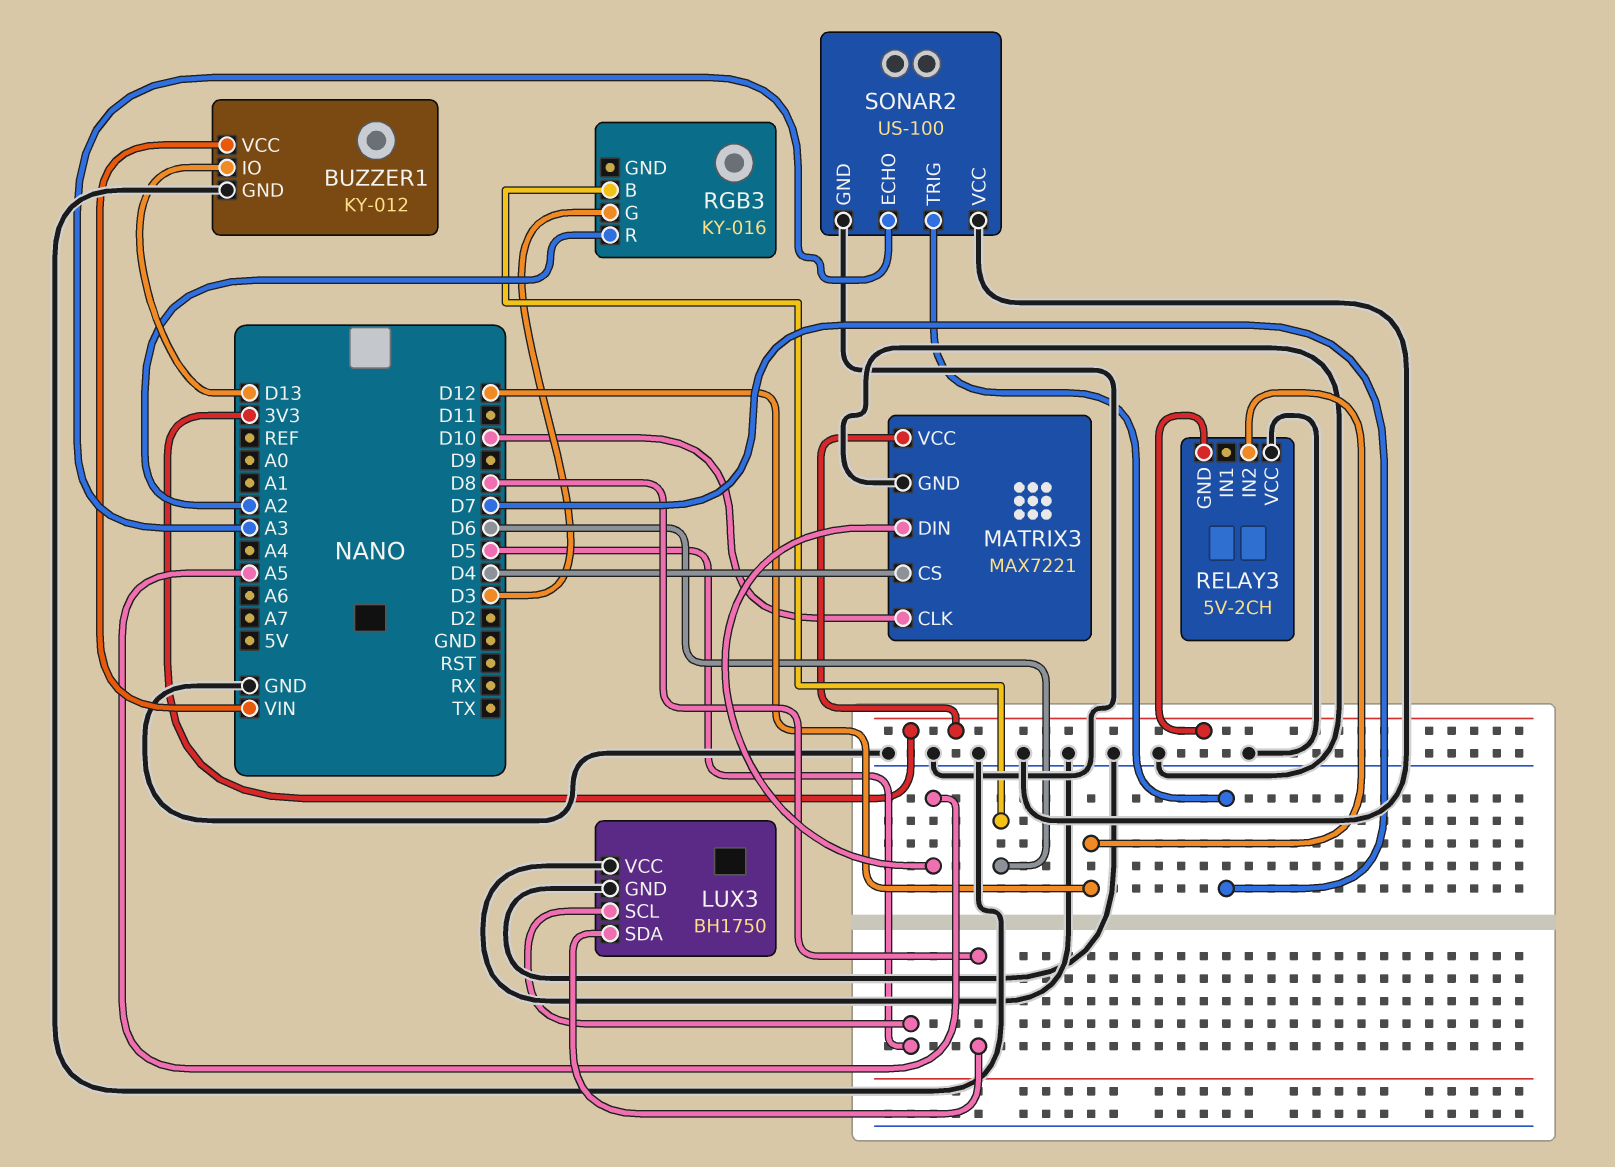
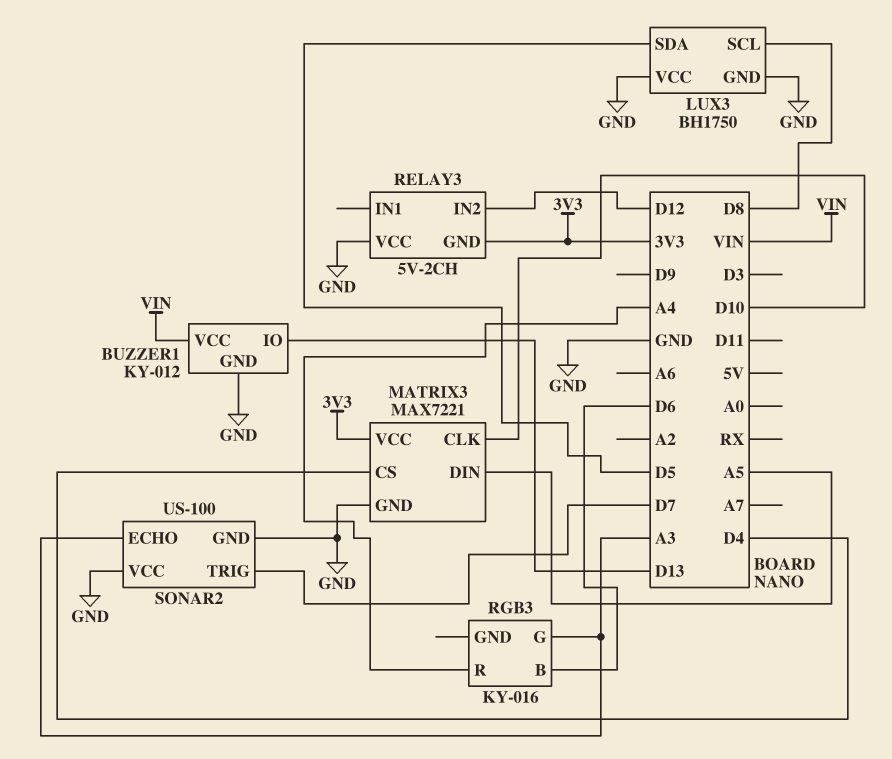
LUX3 pin SCL: D5 -> D8
LUX3 pin SDA: D8 -> D5
RGB3 pin G: D3 -> A3
RGB3 pin R: A2 -> A4

